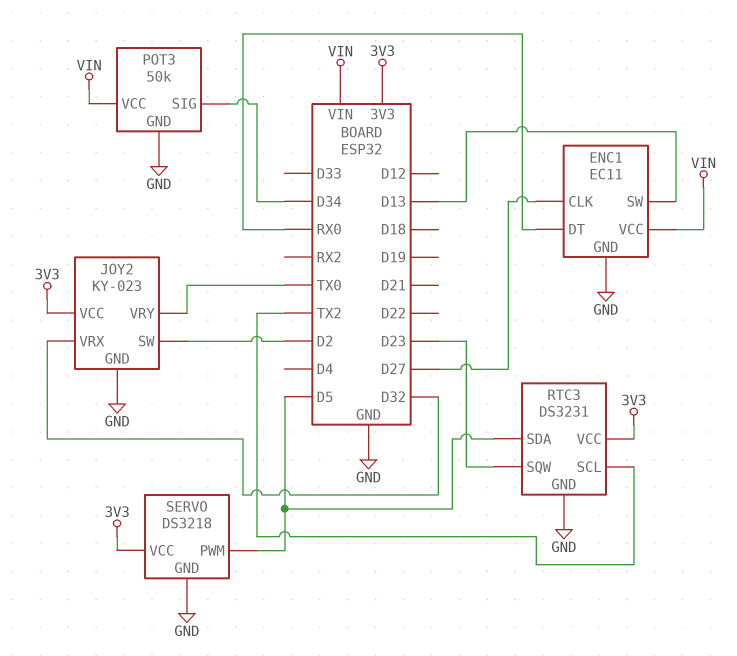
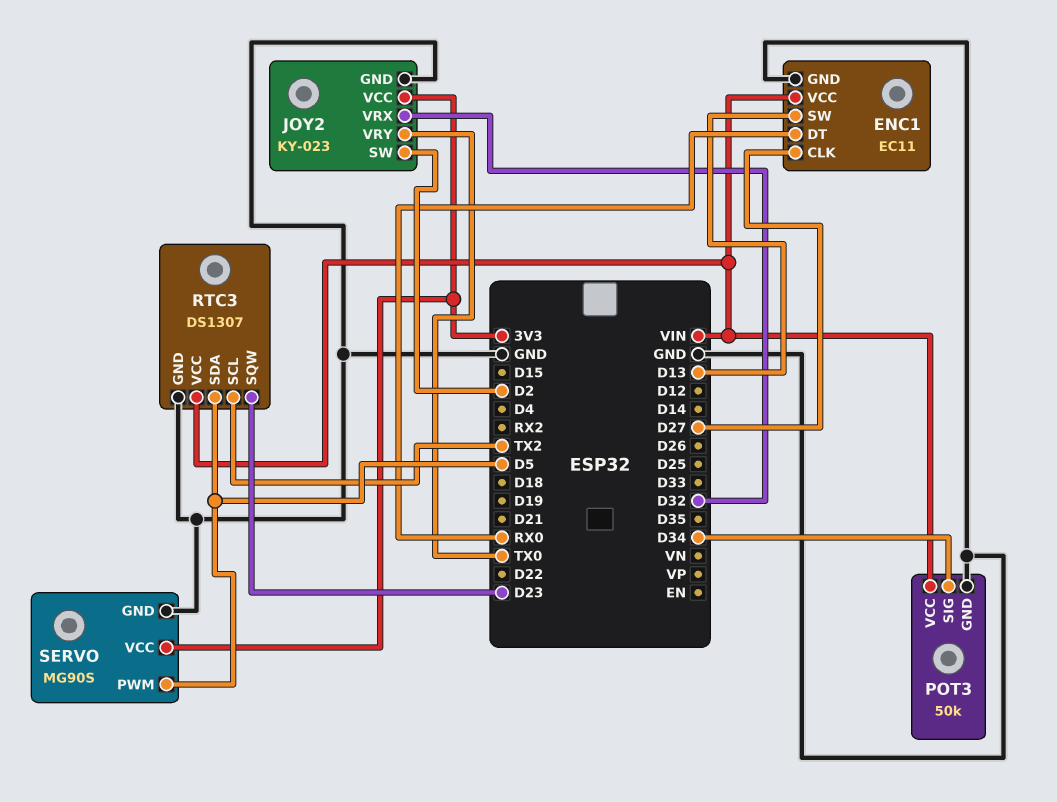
RTC3: DS3231 -> DS1307
RTC3 pin VCC: 3V3 -> VIN
SERVO: DS3218 -> MG90S

